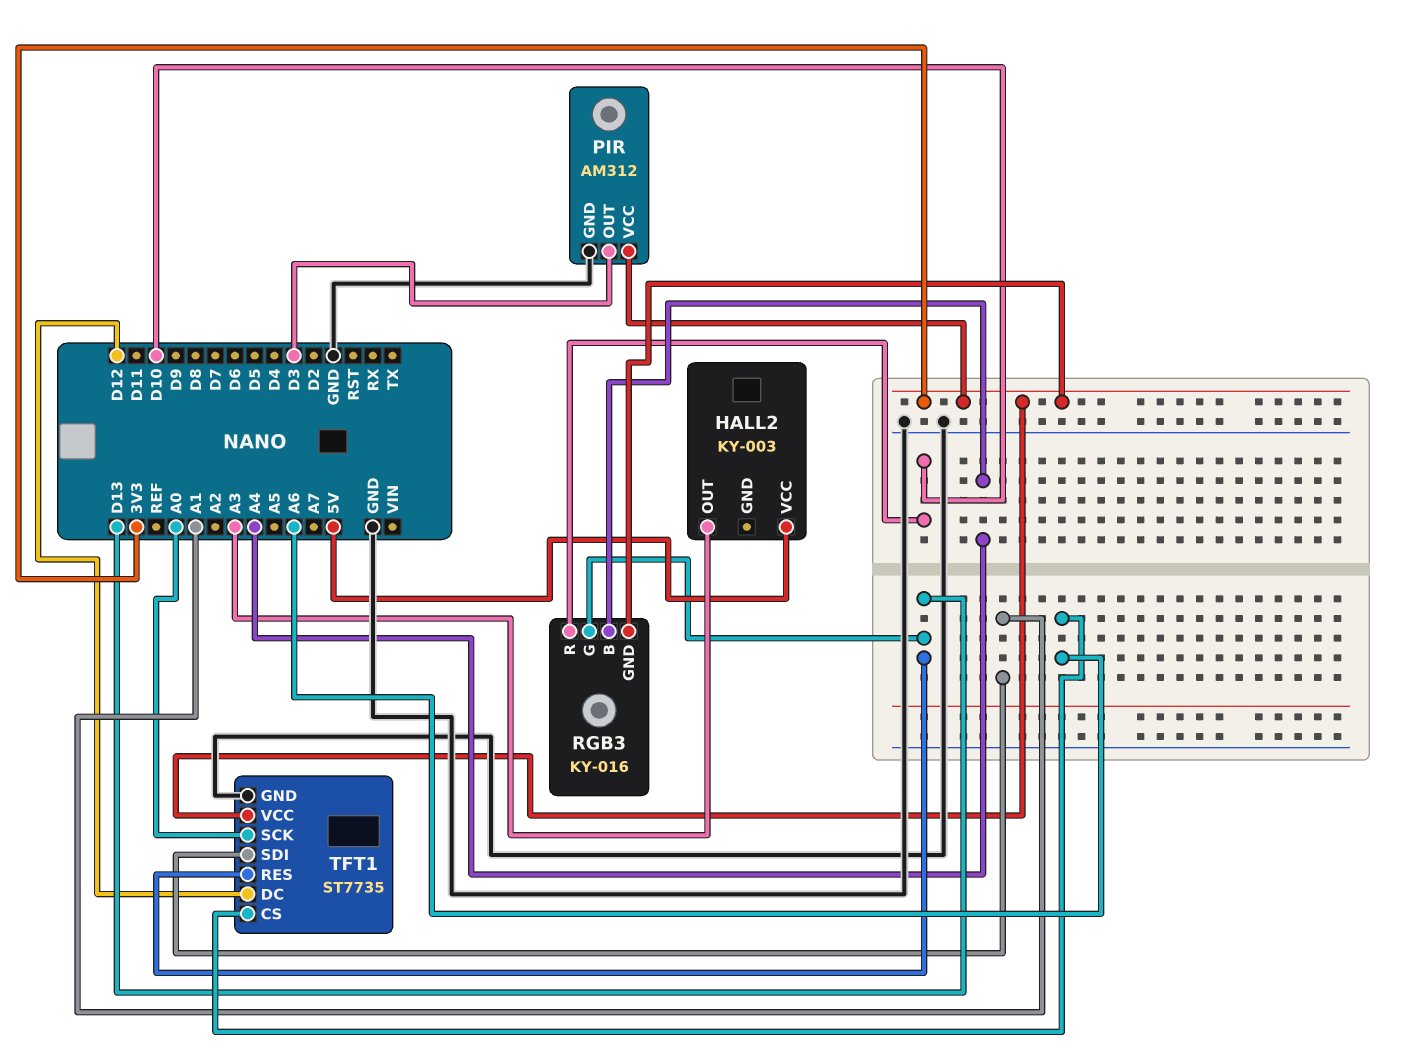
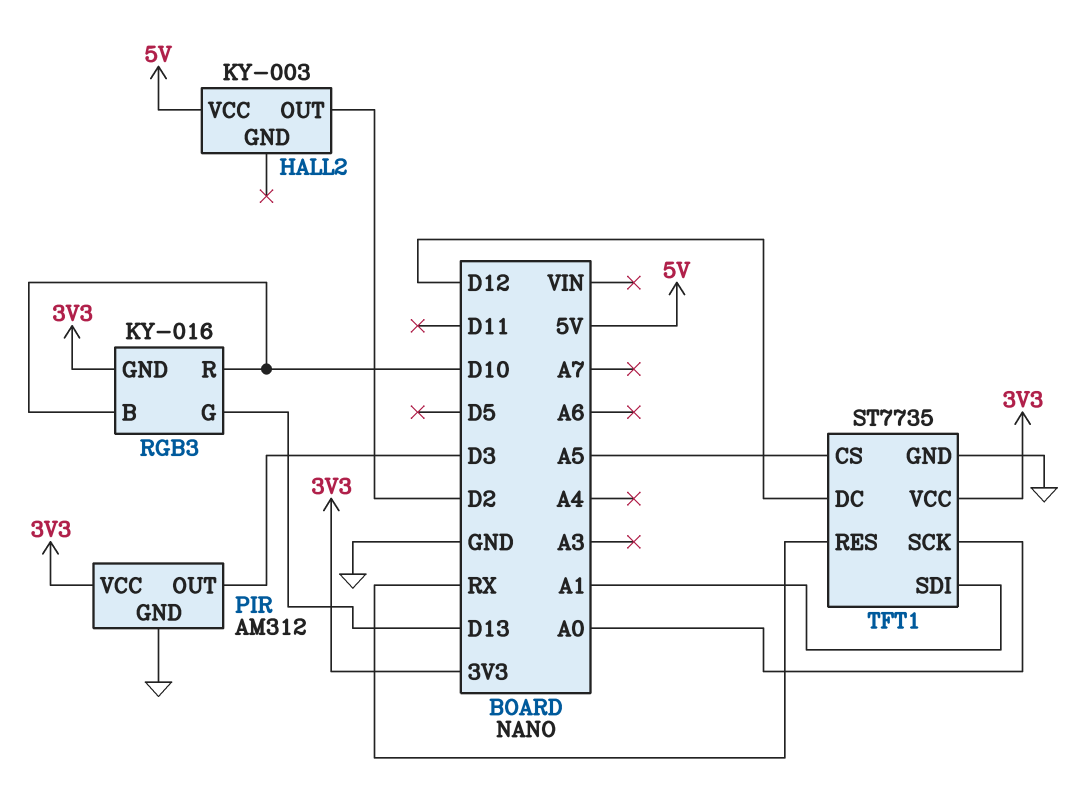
HALL2 pin OUT: A3 -> D2
RGB3 pin B: A4 -> D10
TFT1 pin CS: A6 -> A5
TFT1 pin RES: D13 -> RX

